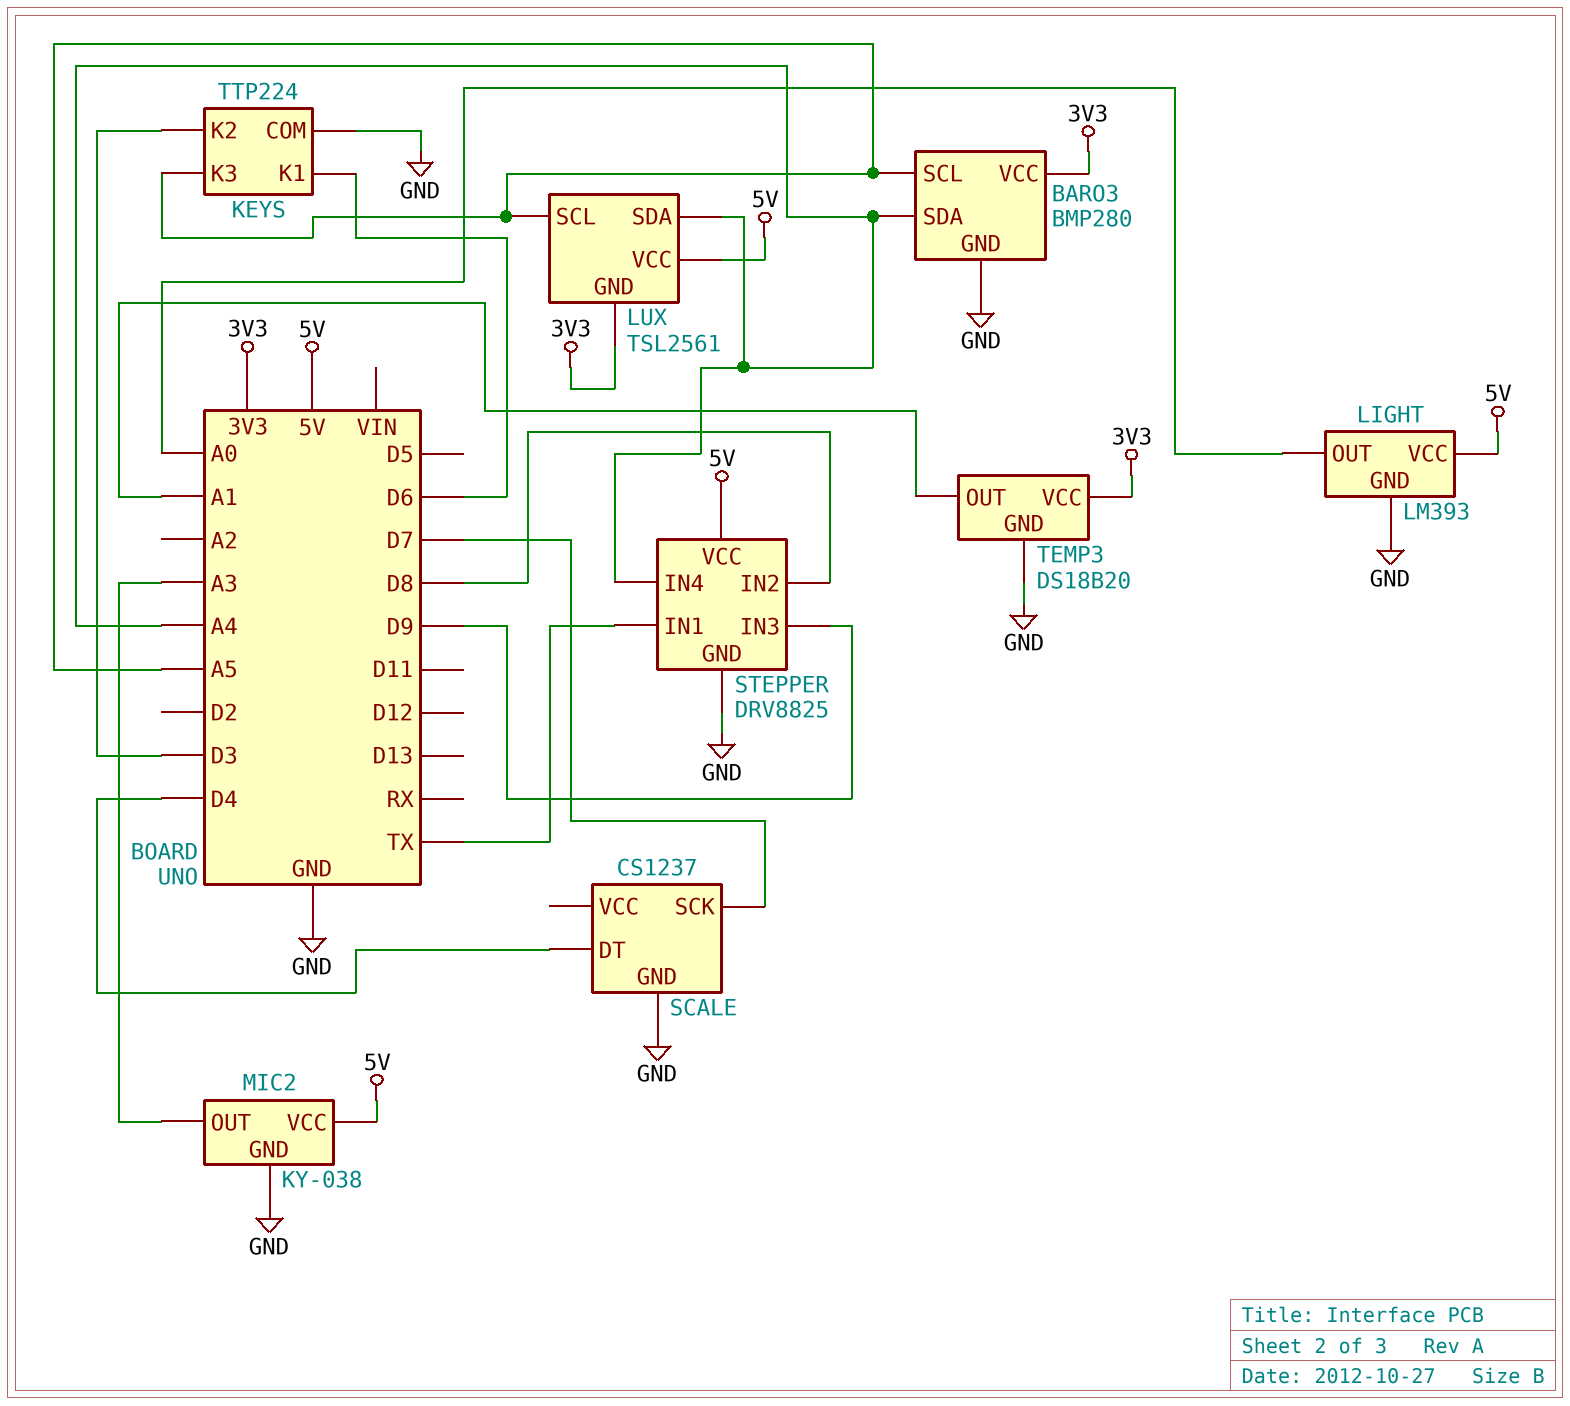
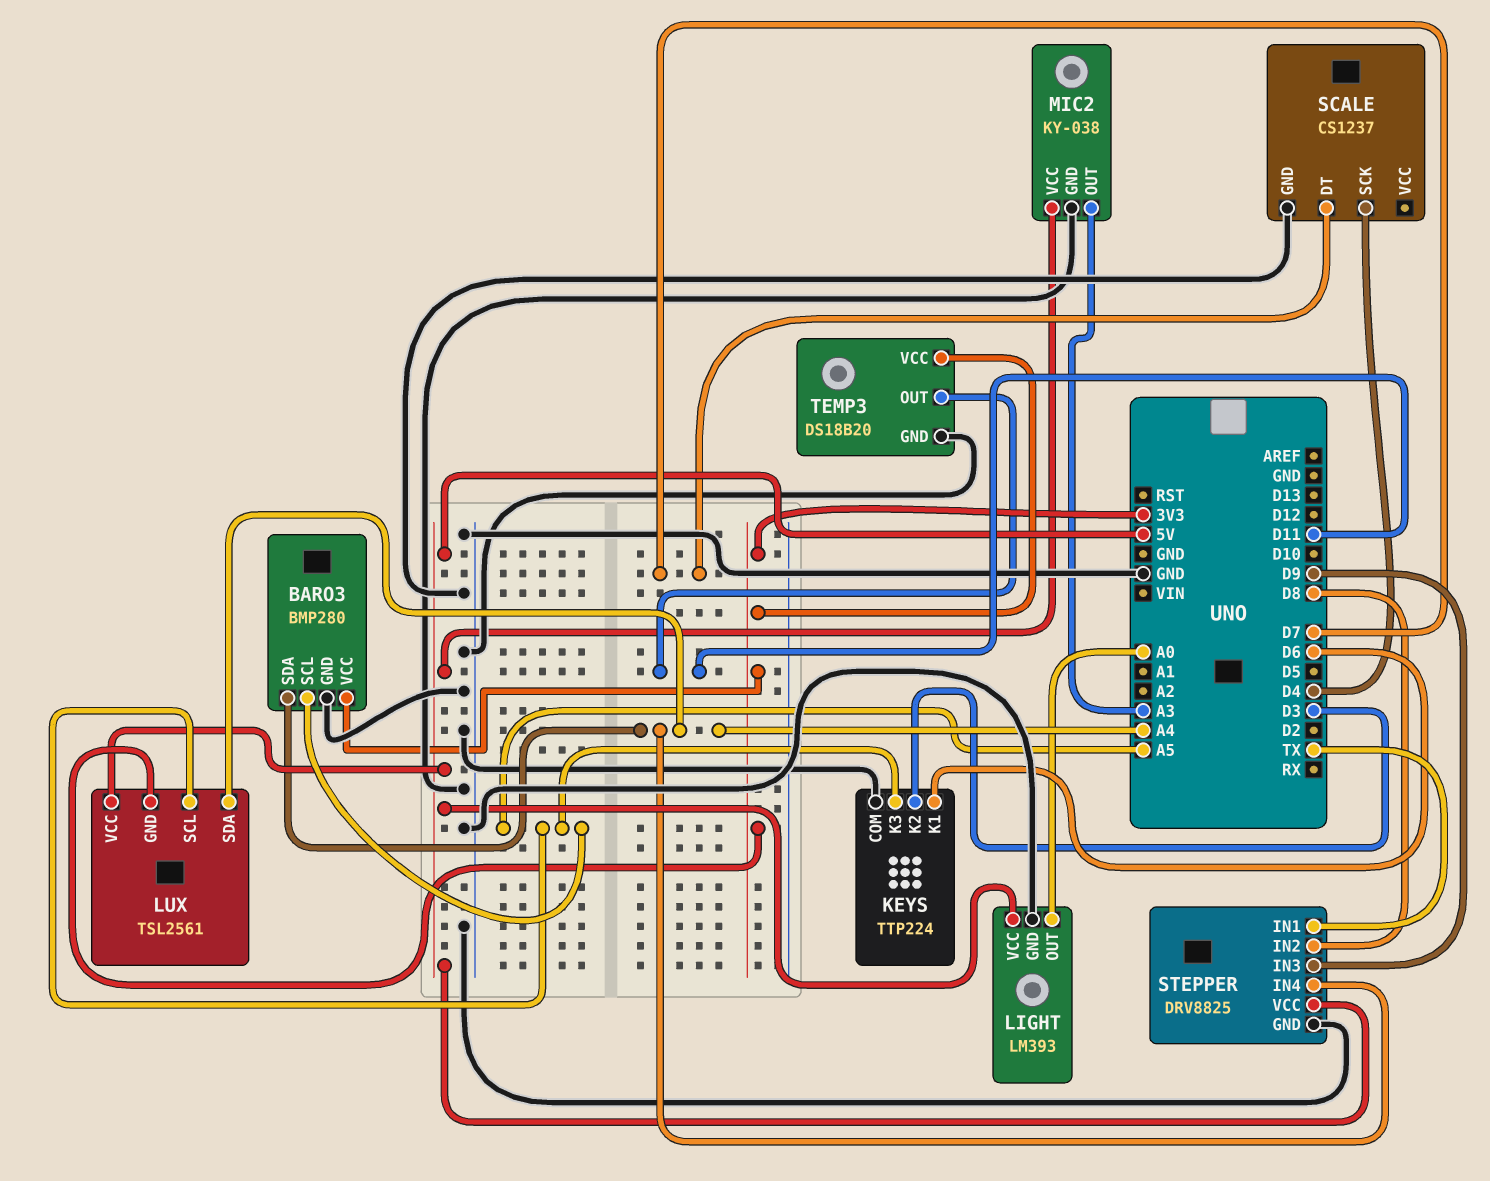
SCALE pin DT: D4 -> D7
SCALE pin SCK: D7 -> D4
TEMP3 pin OUT: A1 -> D11

